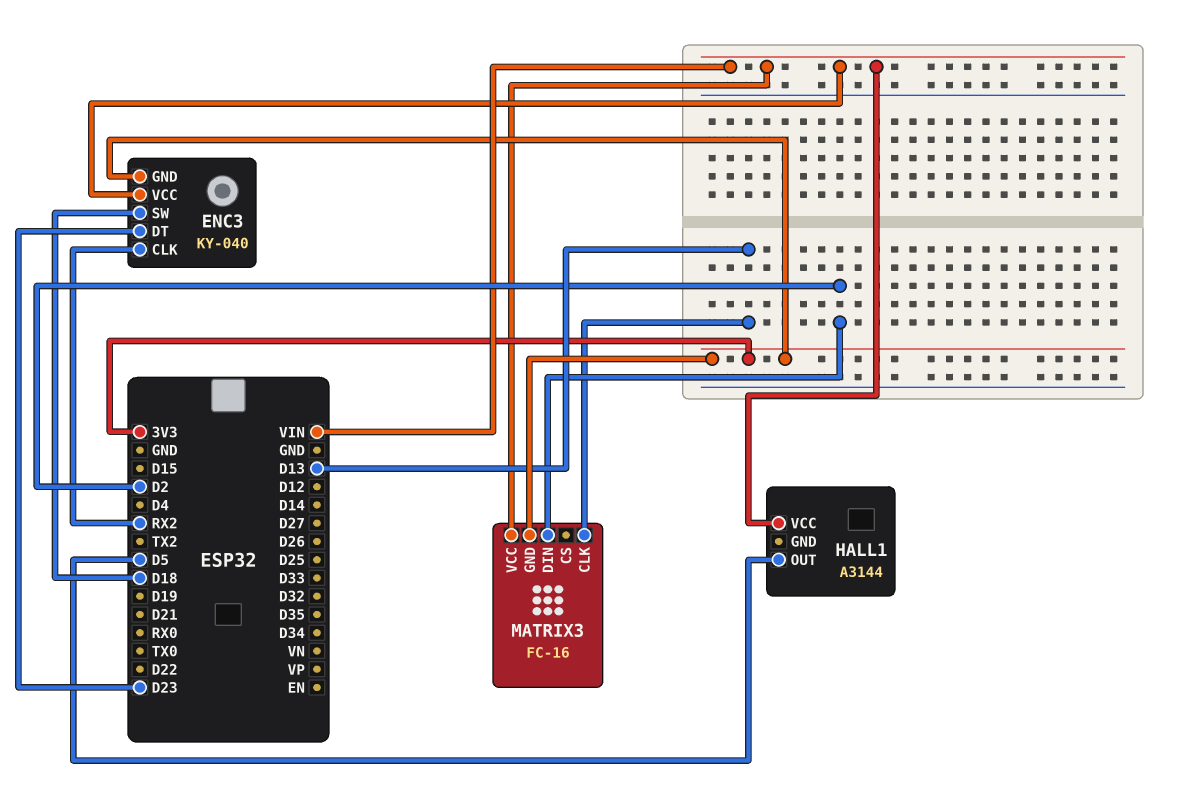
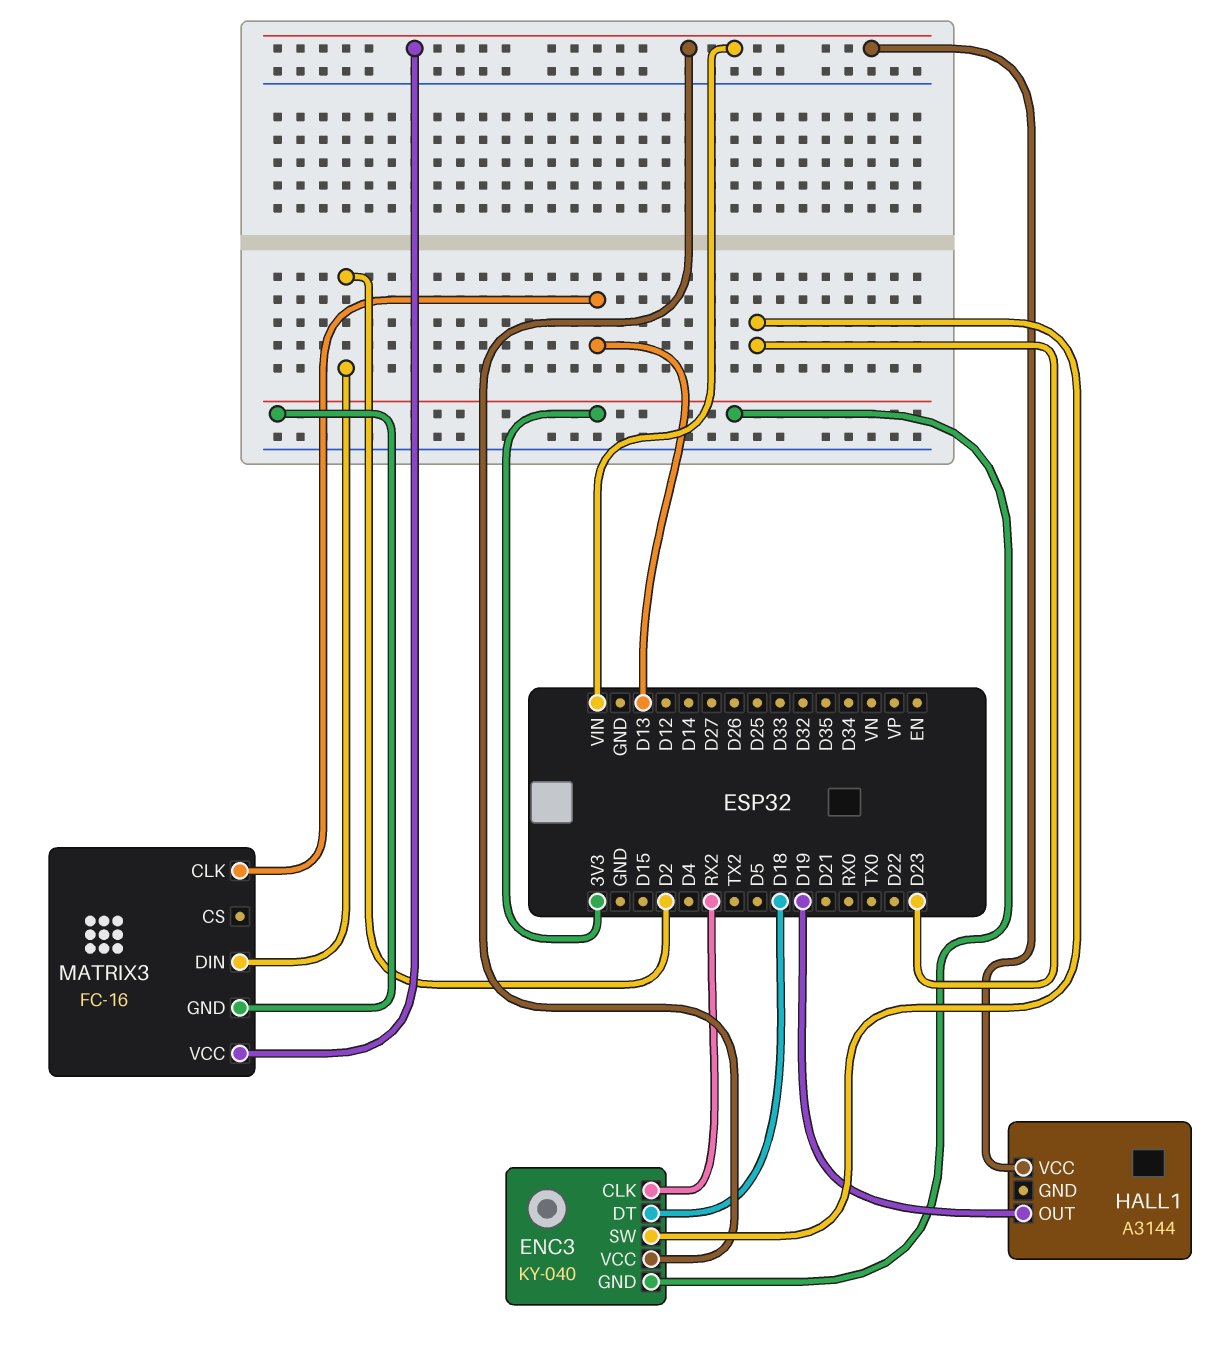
ENC3 pin DT: D23 -> D18
ENC3 pin SW: D18 -> D23
HALL1 pin OUT: D5 -> D19

